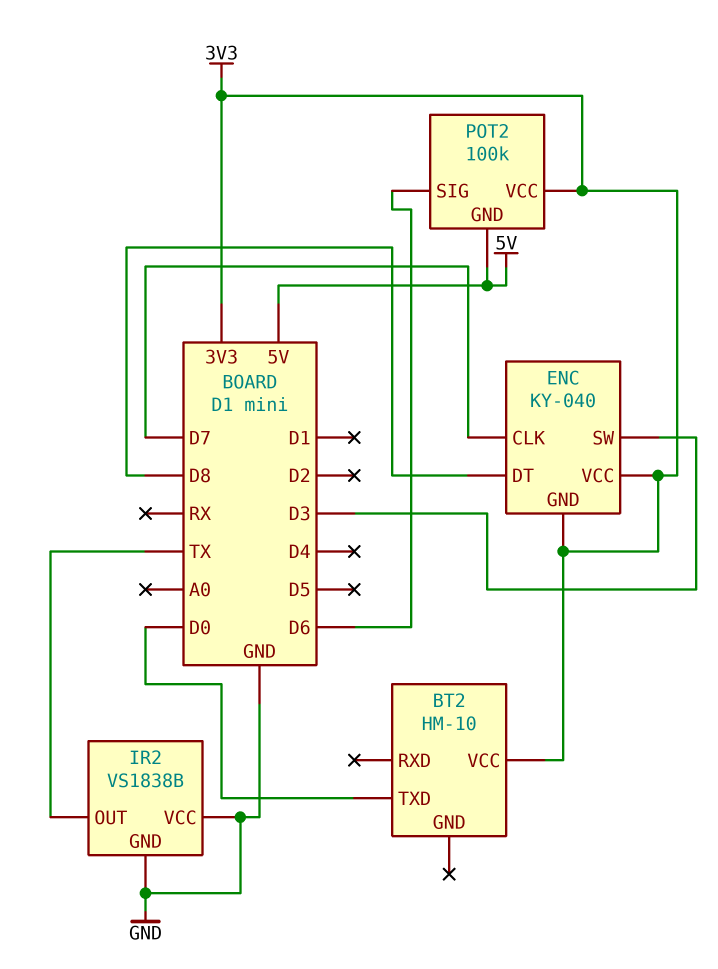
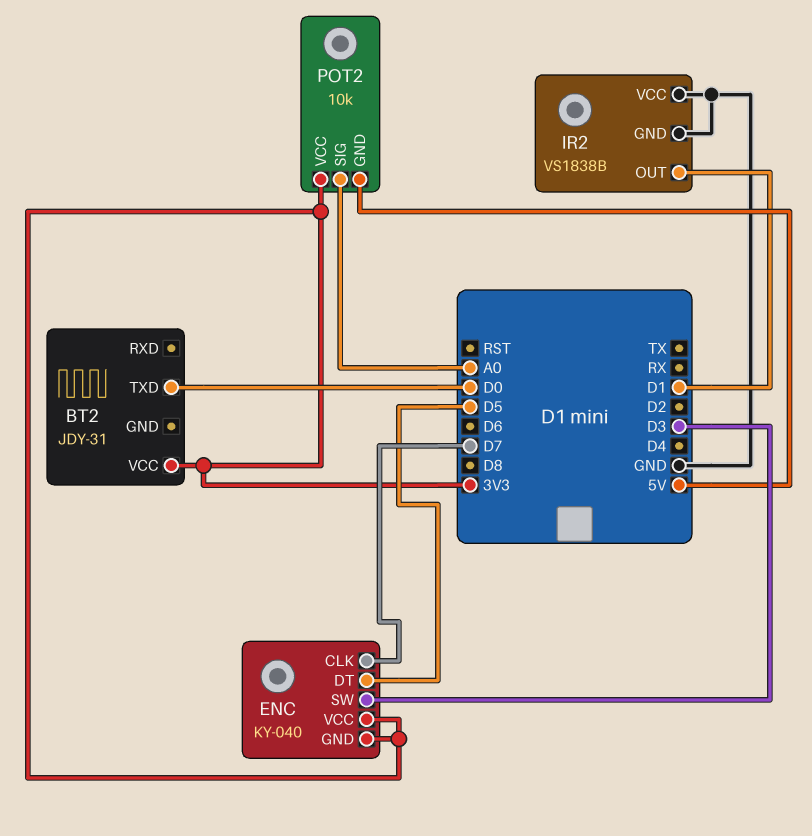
BT2: HM-10 -> JDY-31
ENC pin DT: D8 -> D5
IR2 pin OUT: TX -> D1
POT2: 100k -> 10k
POT2 pin SIG: D6 -> A0

